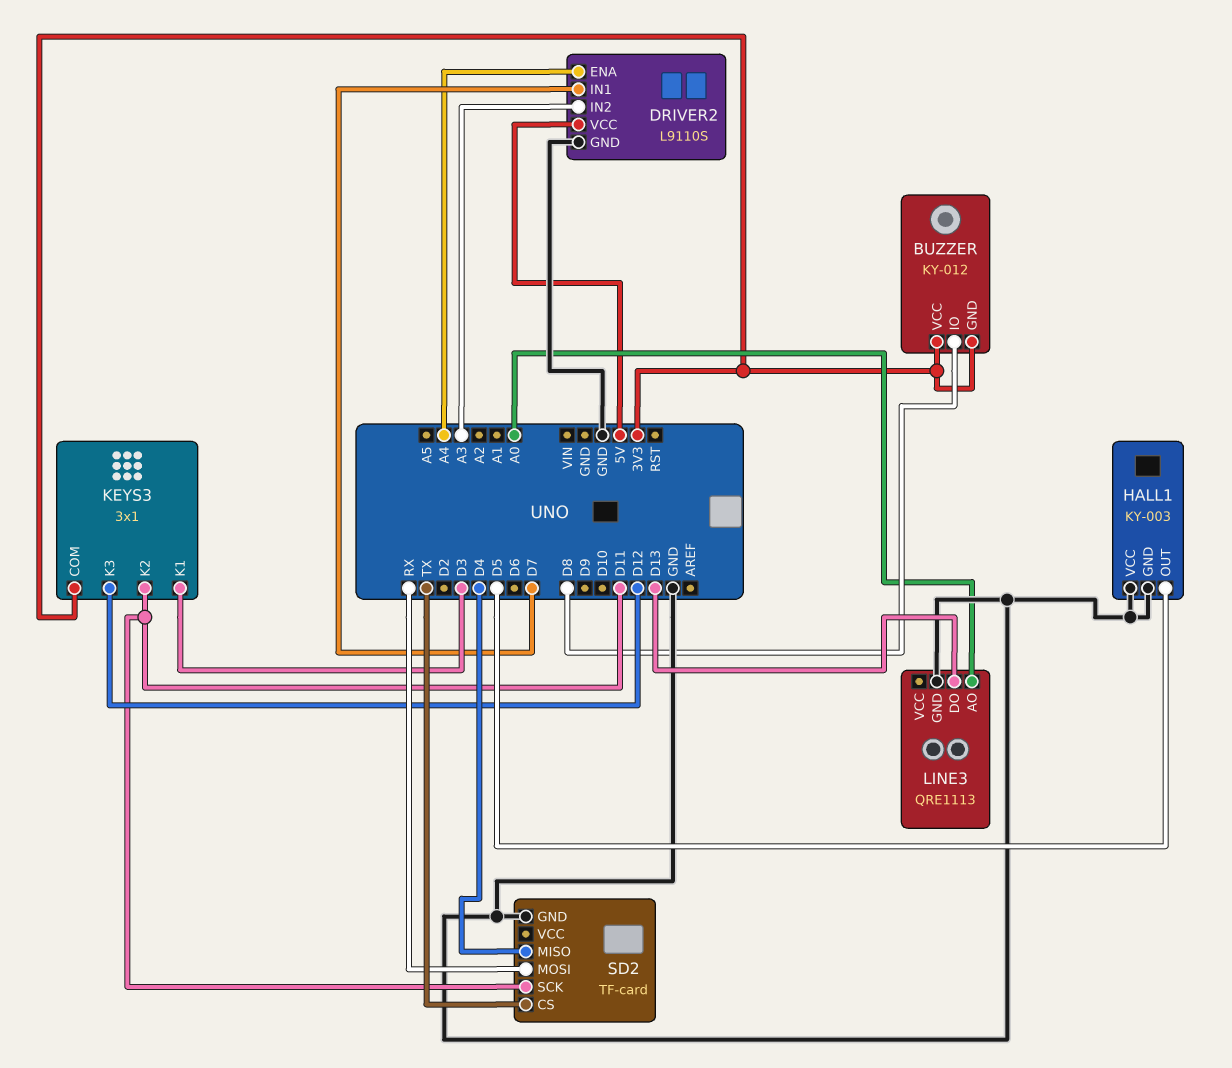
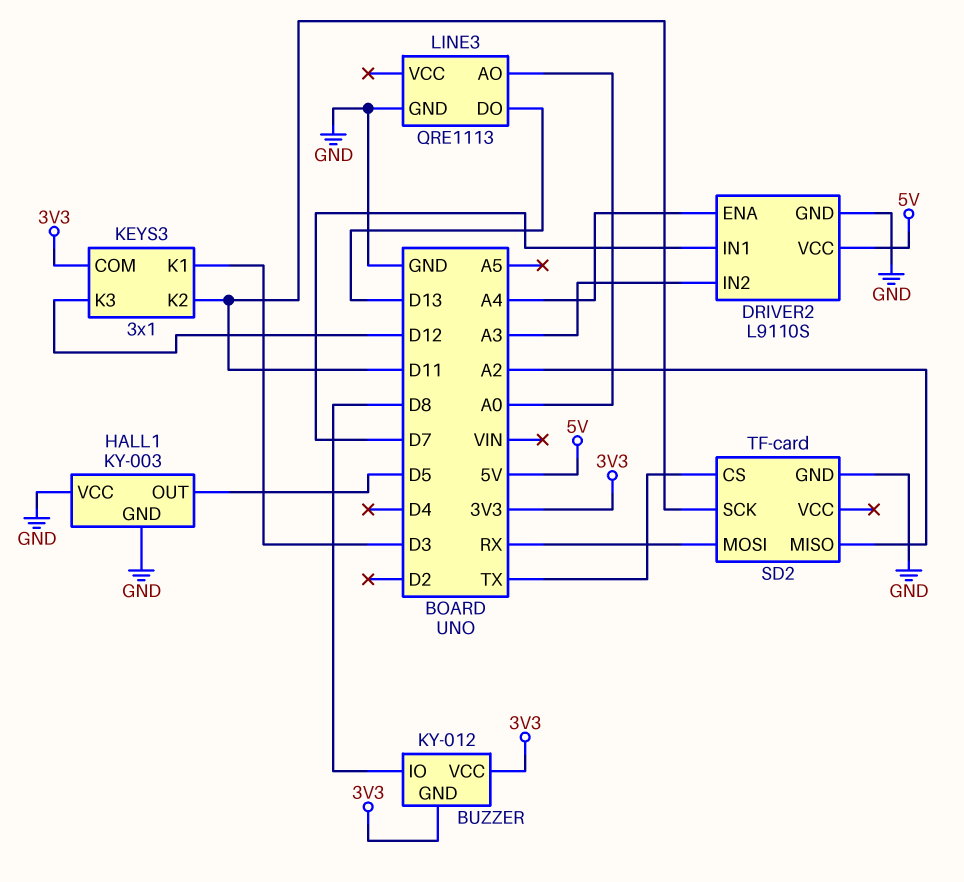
SD2 pin MISO: D4 -> A2

